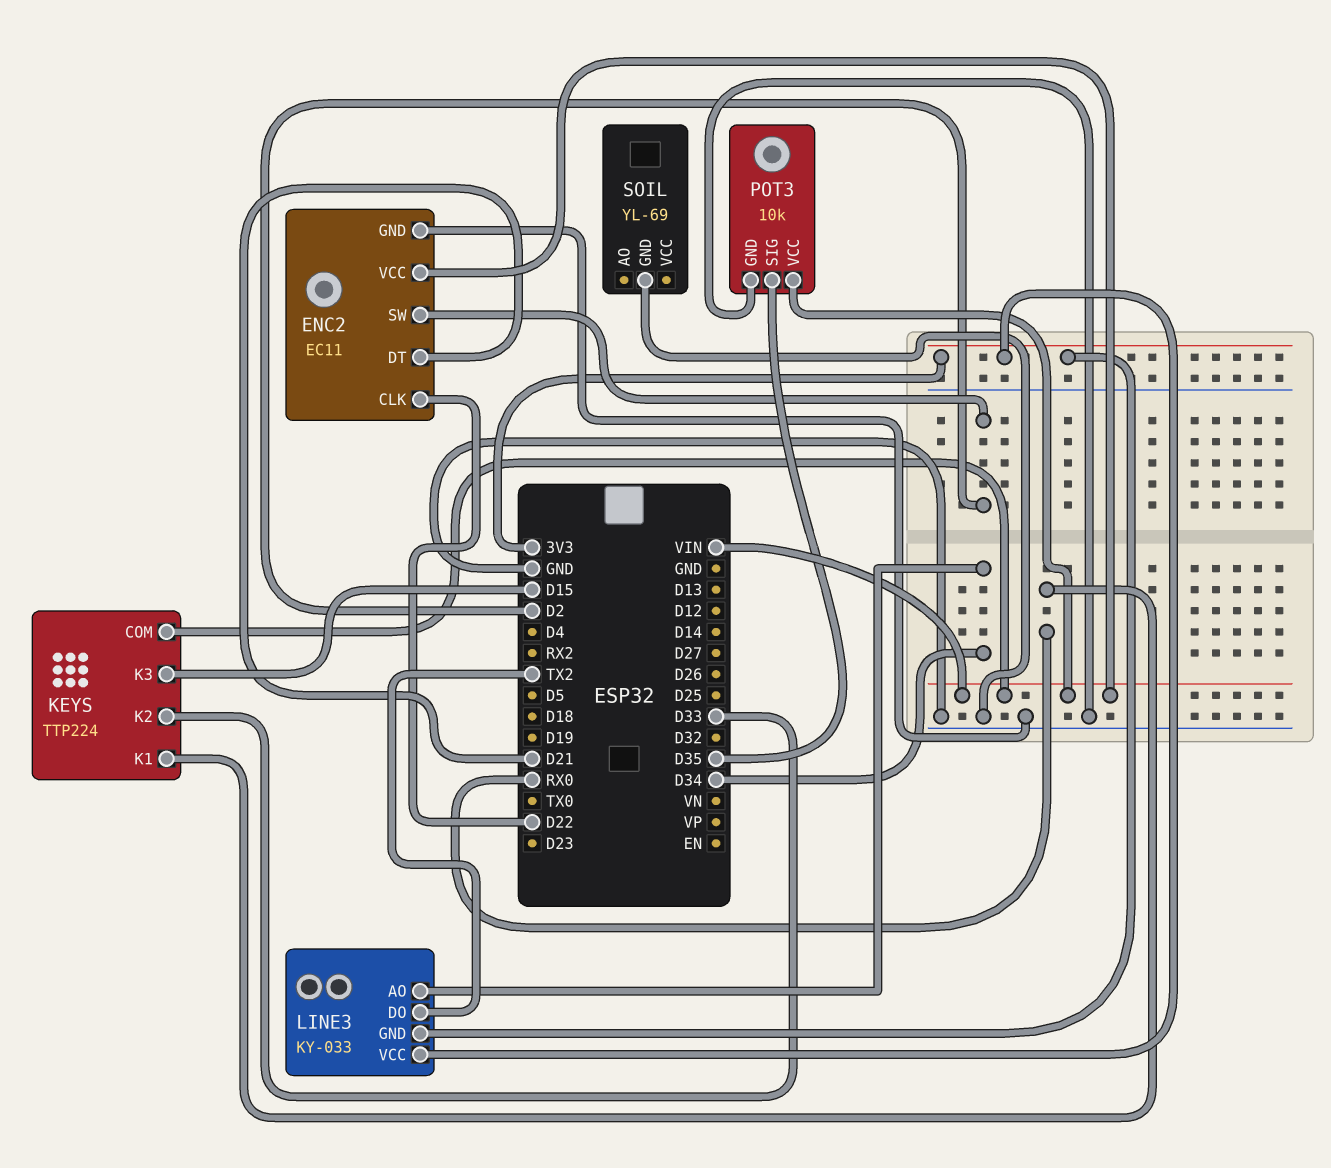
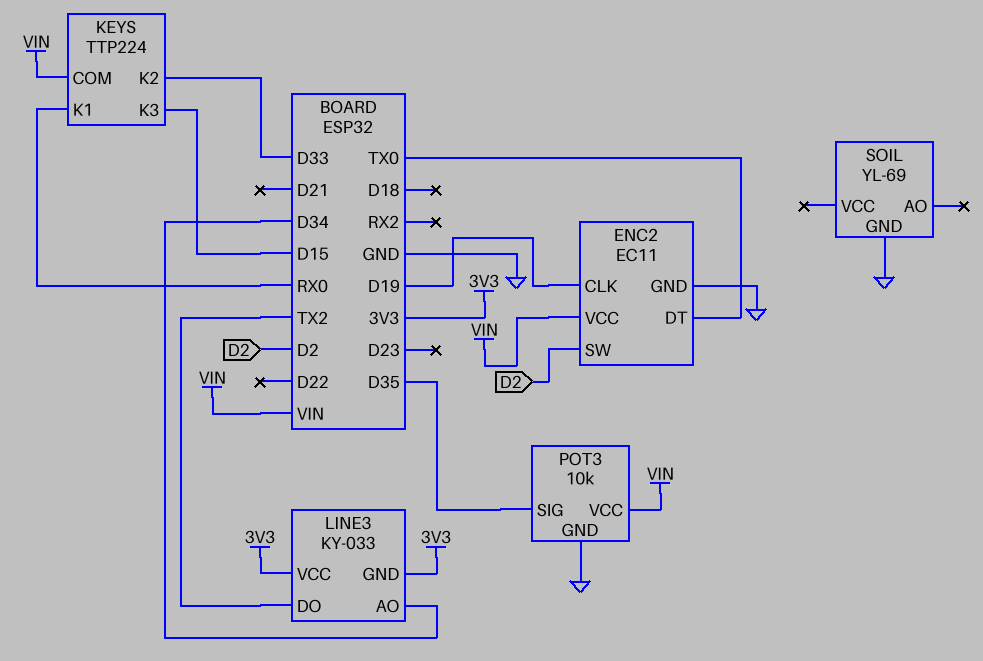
ENC2 pin CLK: D22 -> D19
ENC2 pin DT: D21 -> TX0

